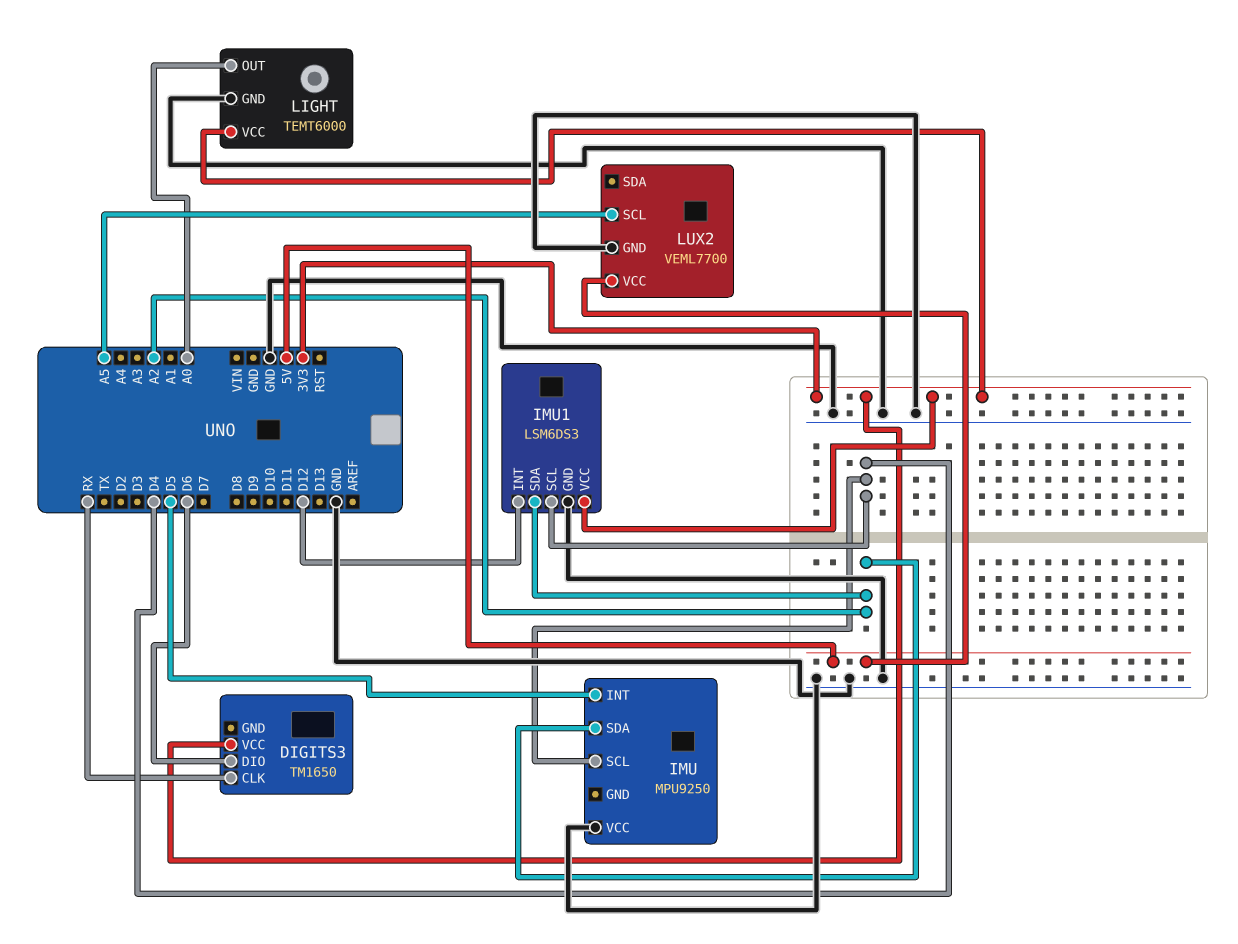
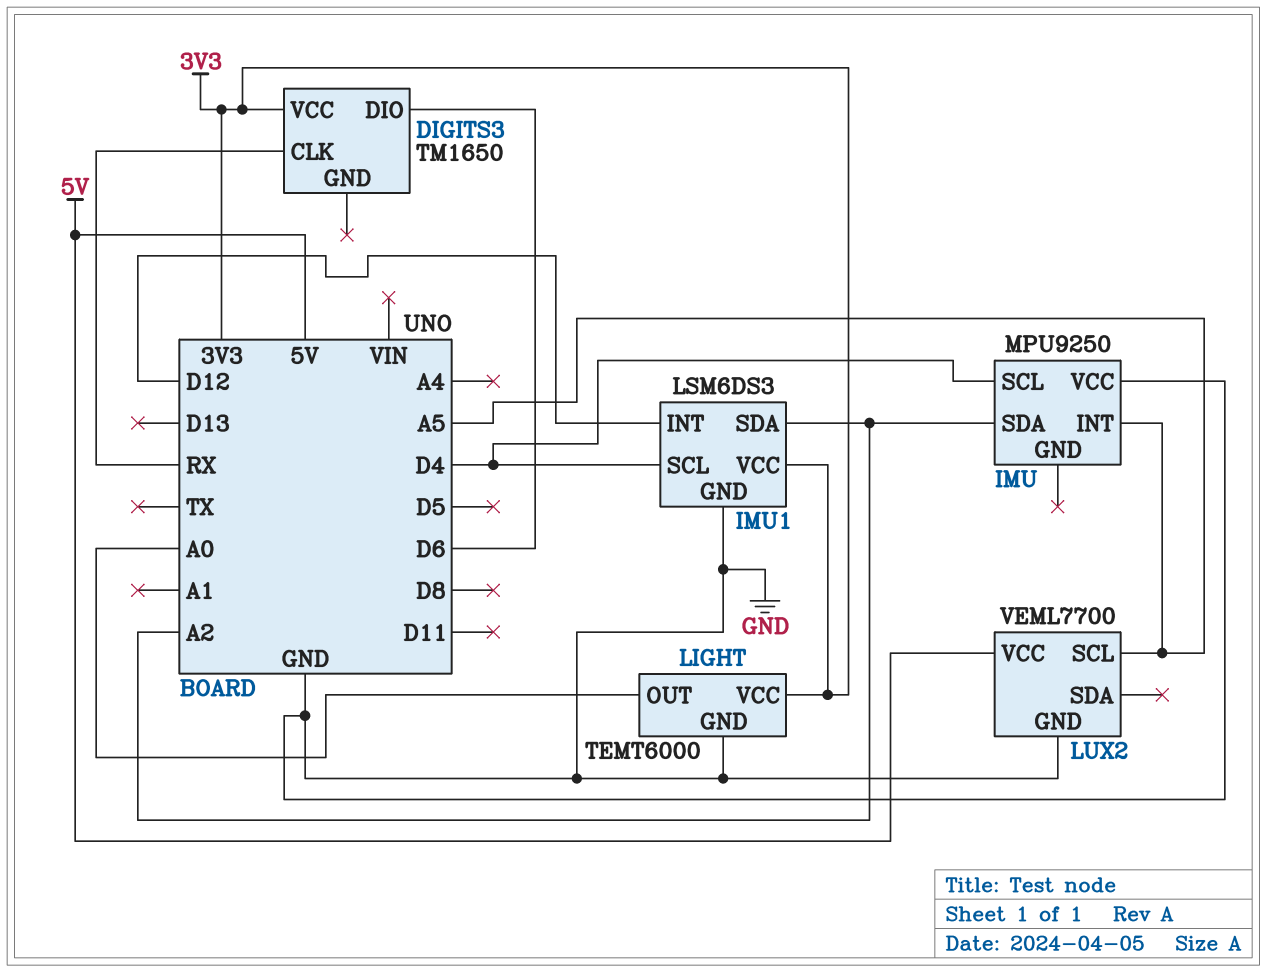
IMU pin INT: D5 -> A5

